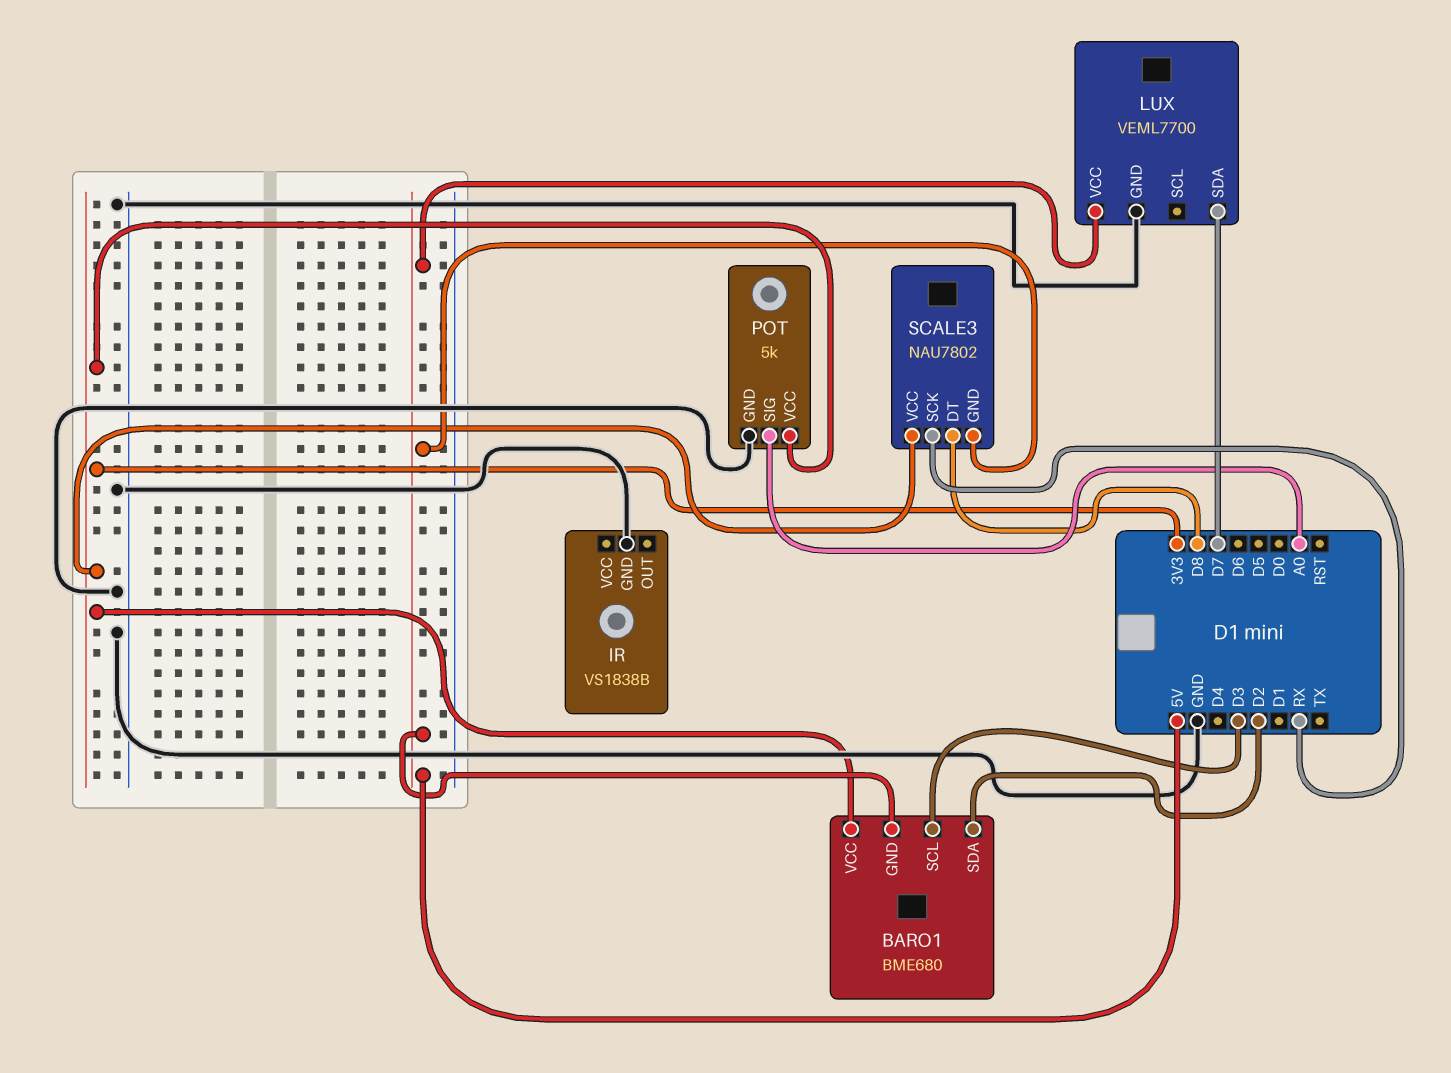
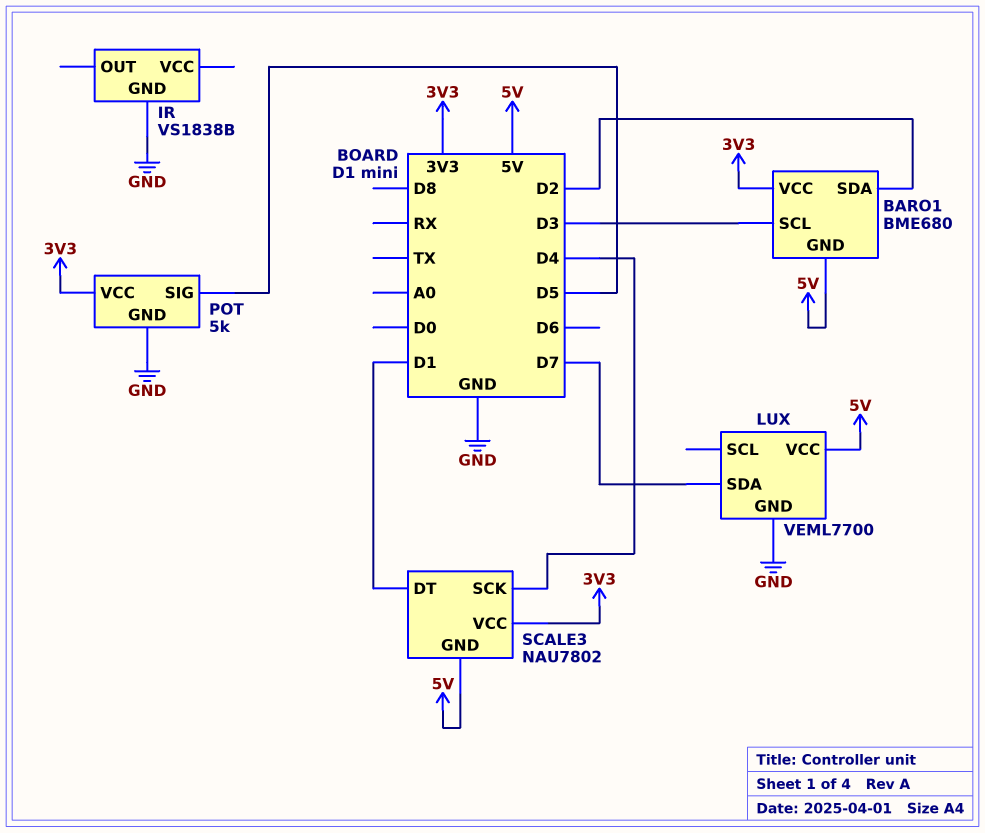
POT pin SIG: A0 -> D5
SCALE3 pin DT: D8 -> D1
SCALE3 pin SCK: RX -> D4

